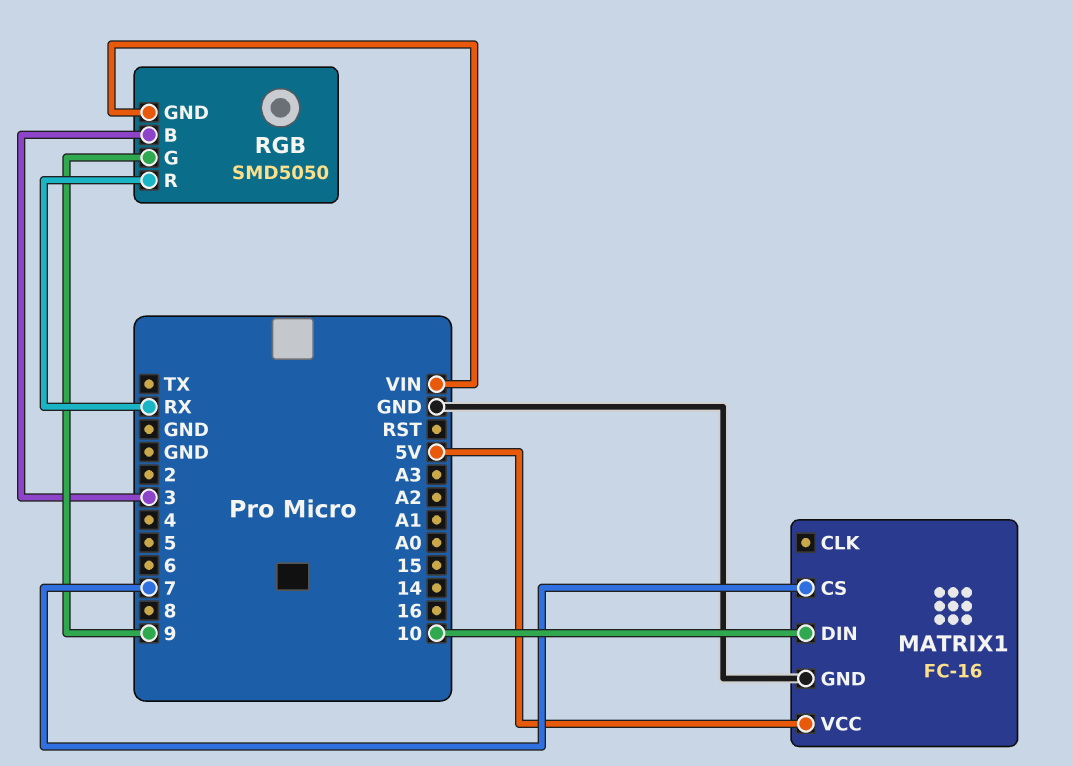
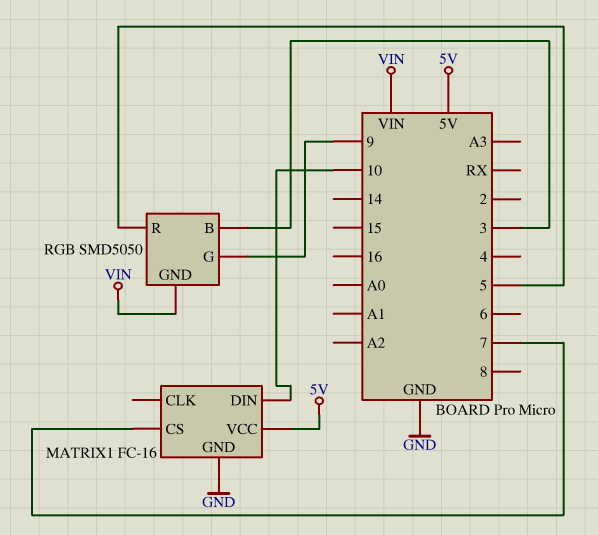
RGB pin R: RX -> 5

